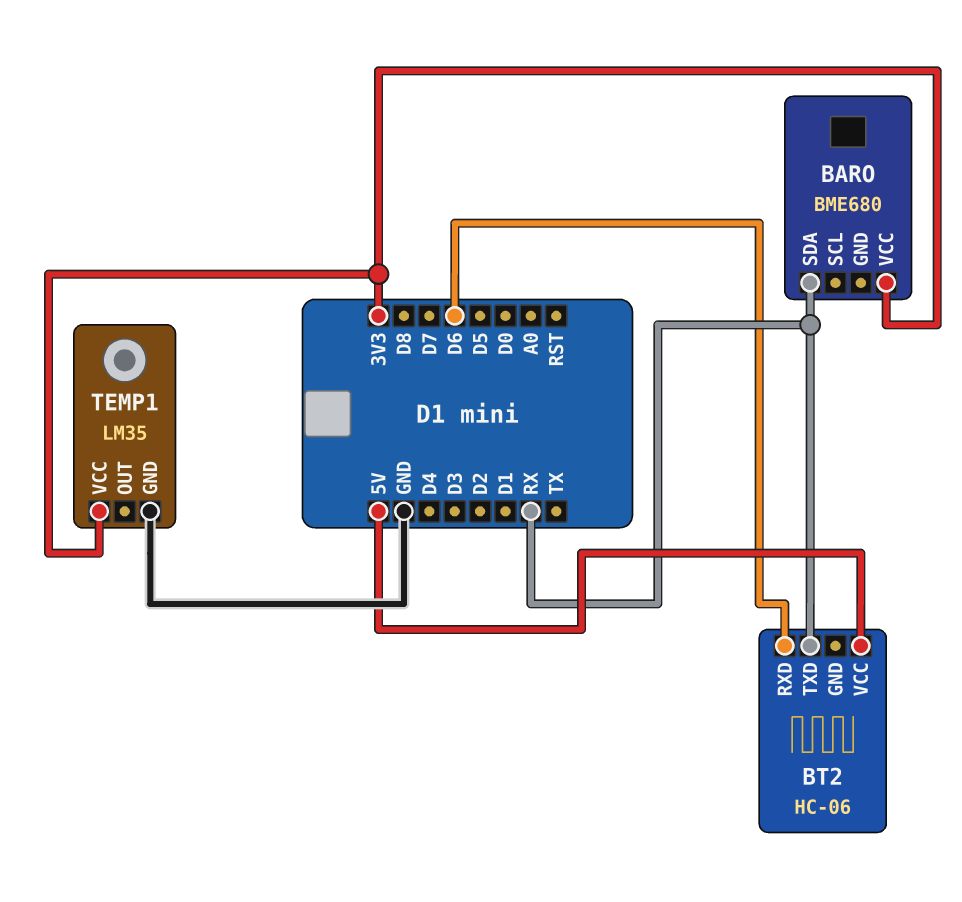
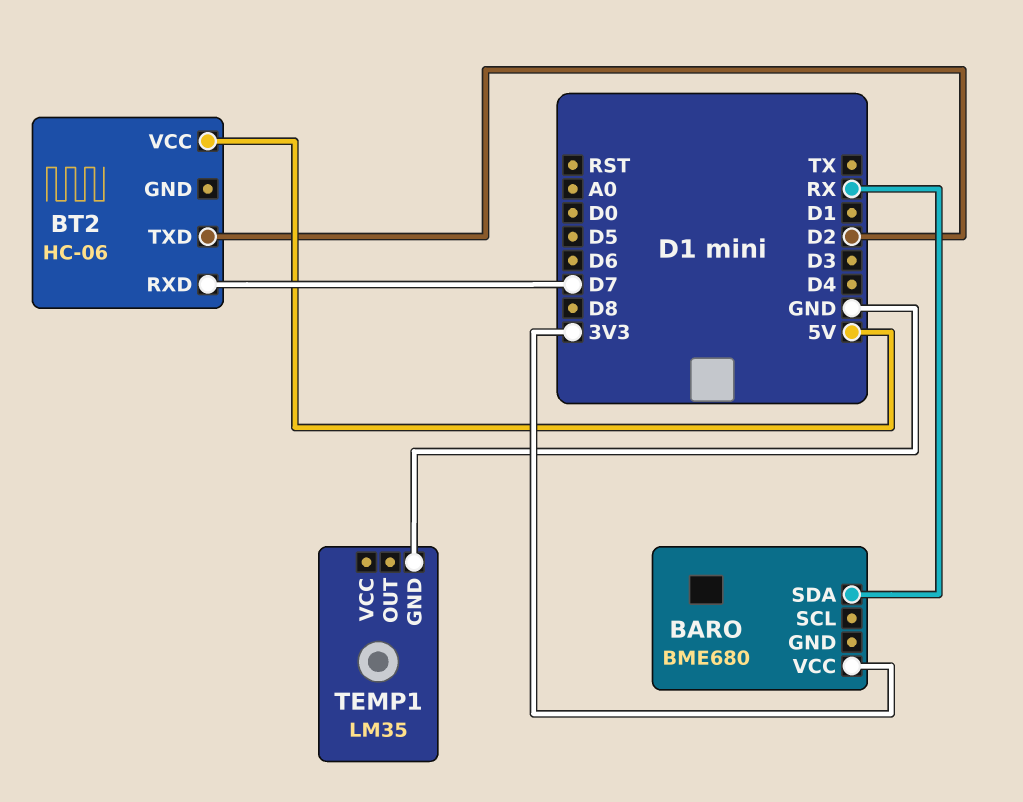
BT2 pin RXD: D6 -> D7
BT2 pin TXD: RX -> D2
TEMP1 pin VCC: 3V3 -> none

